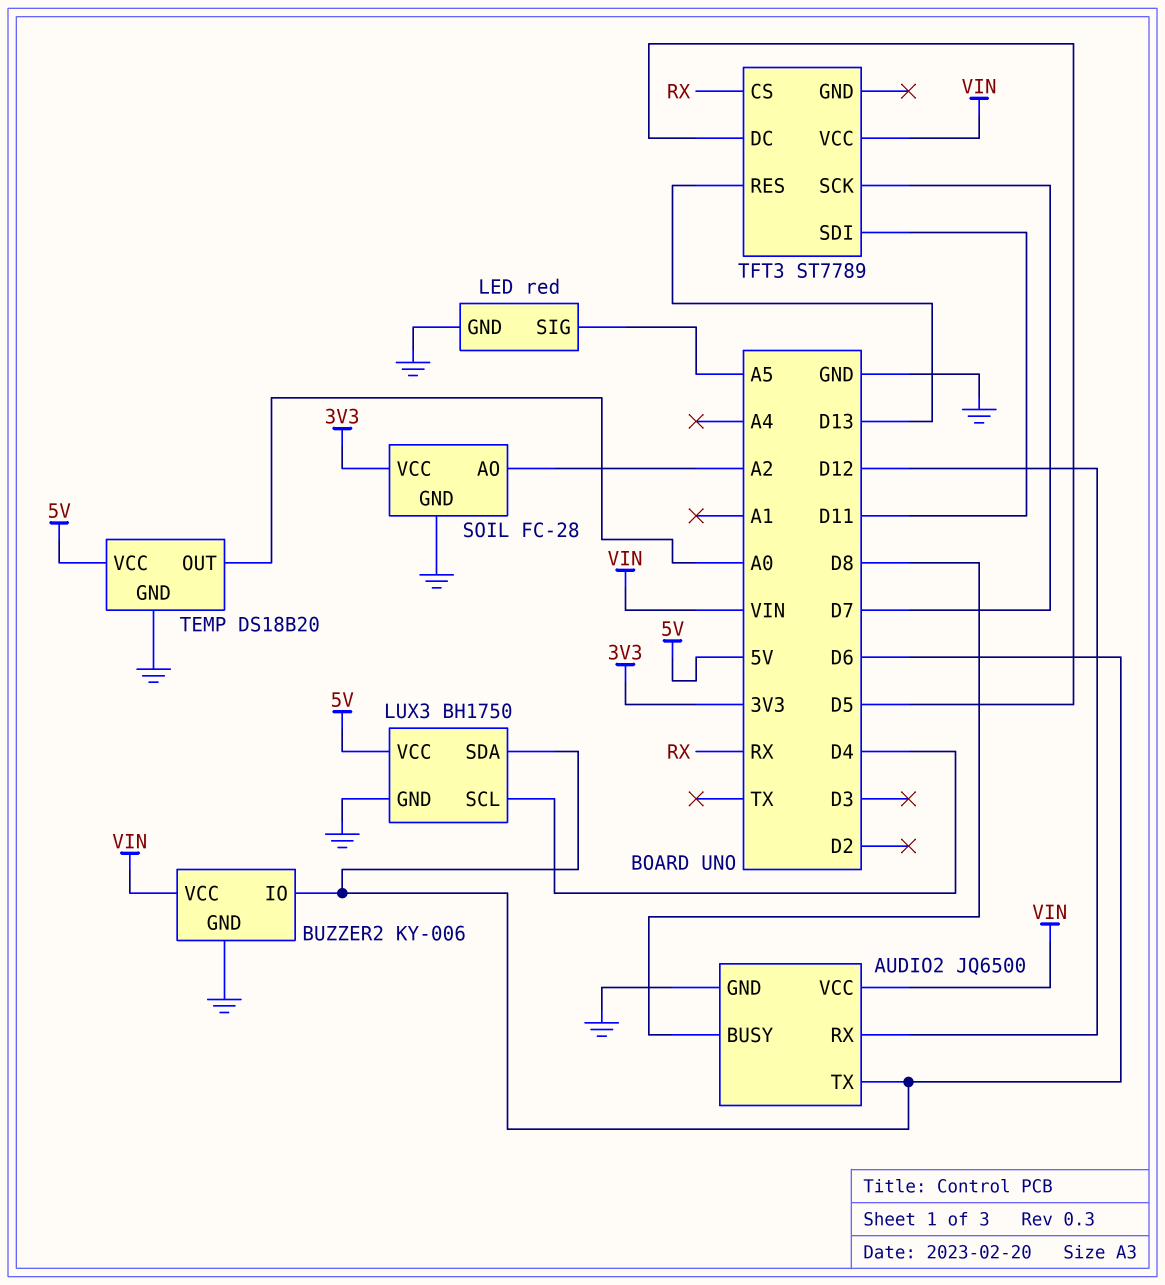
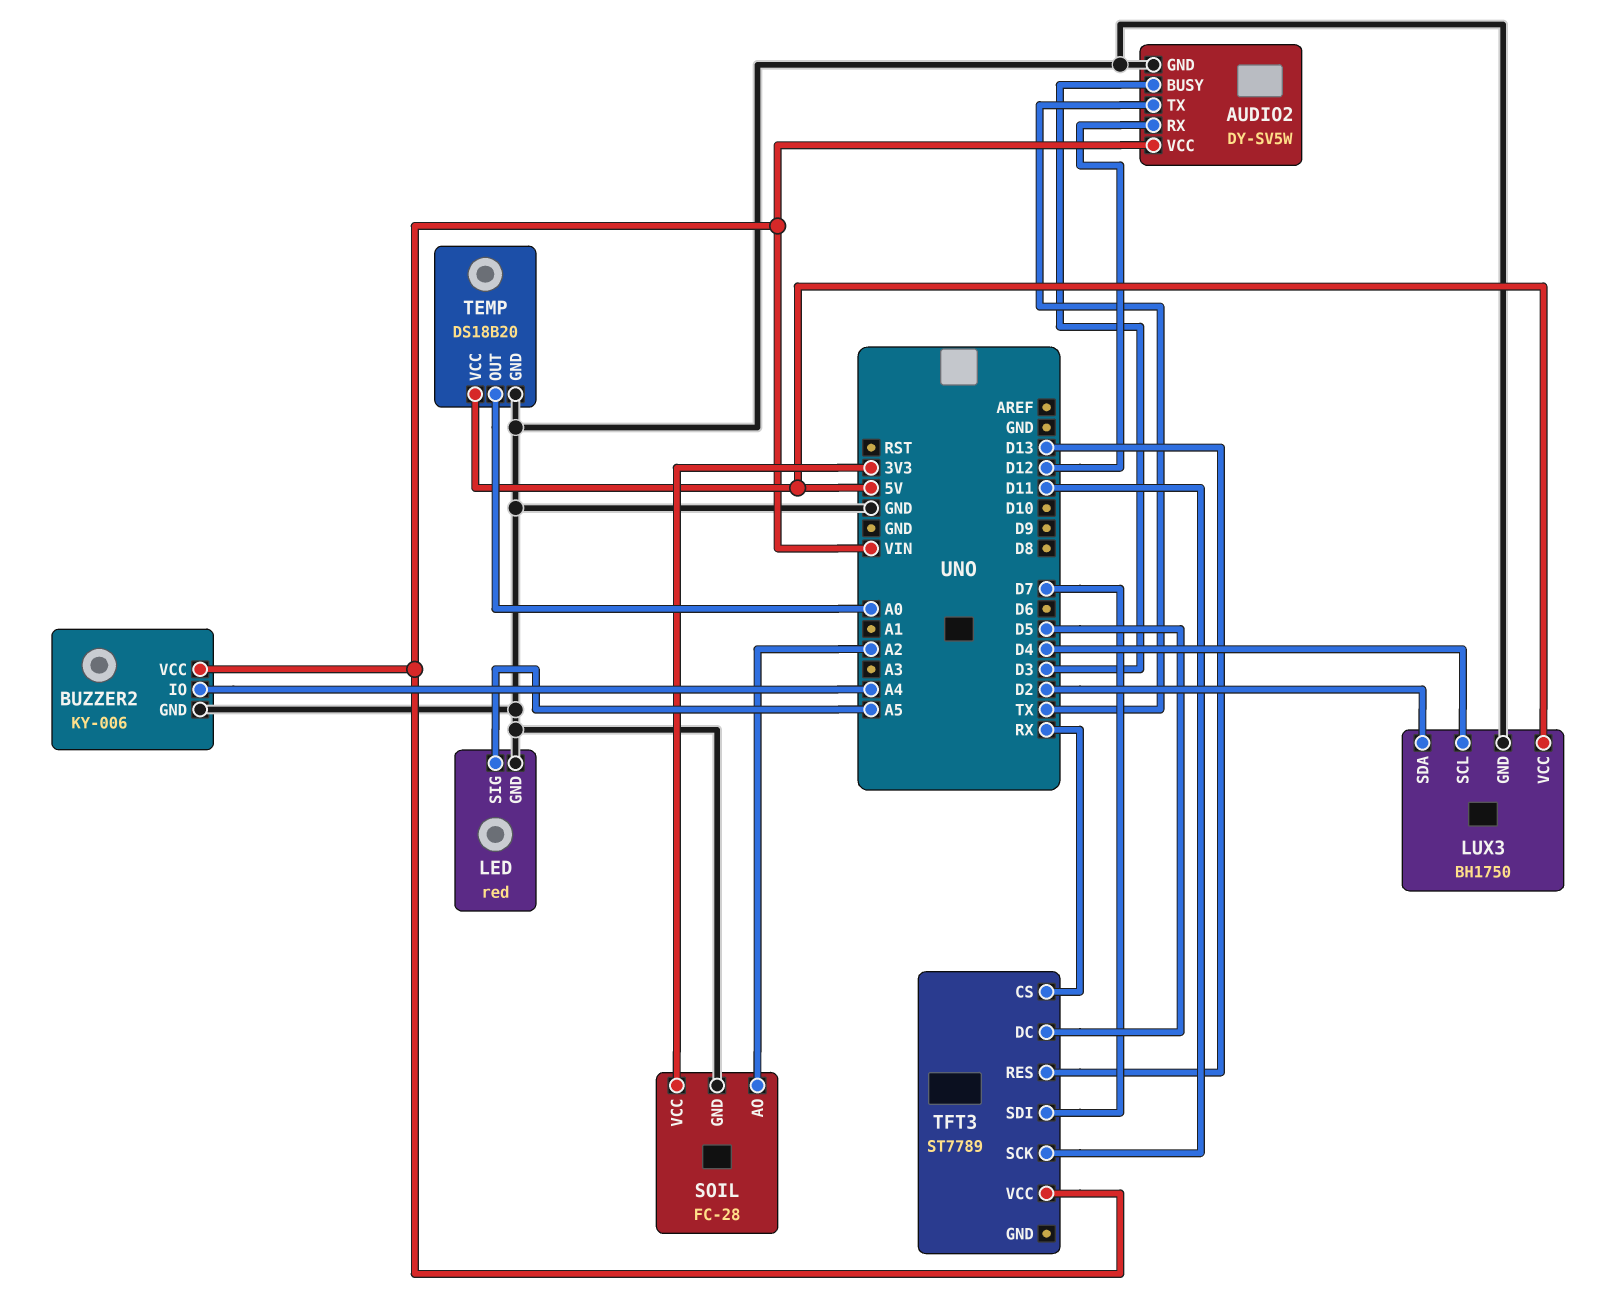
AUDIO2: JQ6500 -> DY-SV5W
AUDIO2 pin BUSY: D8 -> D3
AUDIO2 pin TX: D6 -> TX
BUZZER2 pin IO: D6 -> A4
LUX3 pin SDA: D6 -> D2
TFT3 pin SCK: D7 -> D11
TFT3 pin SDI: D11 -> D7

